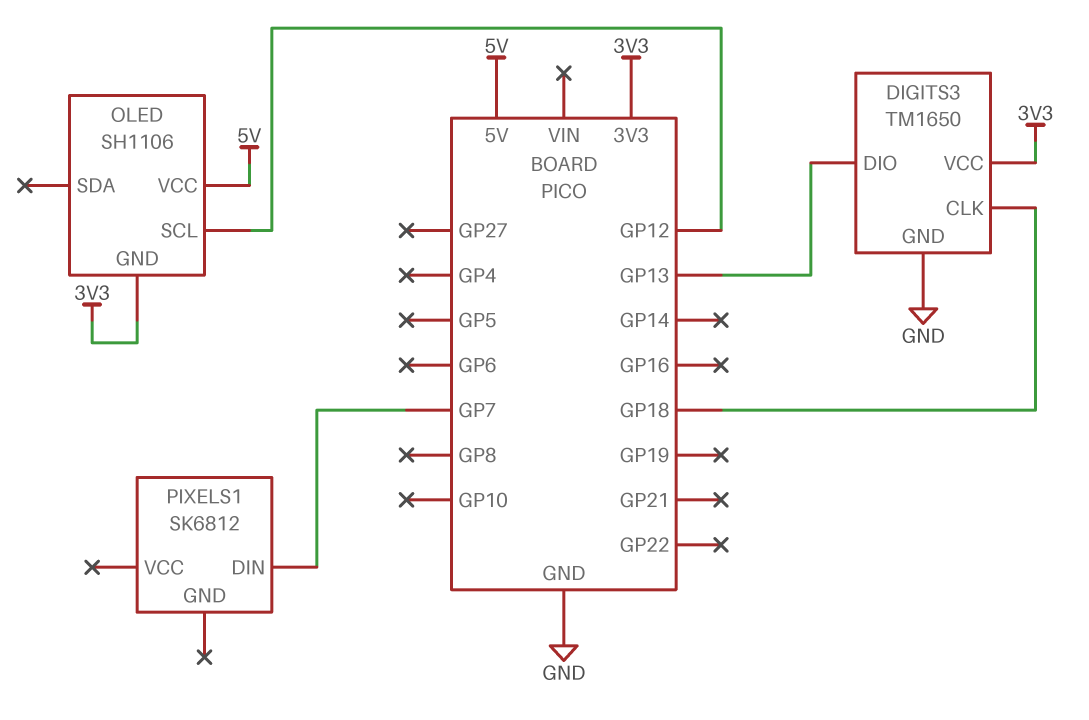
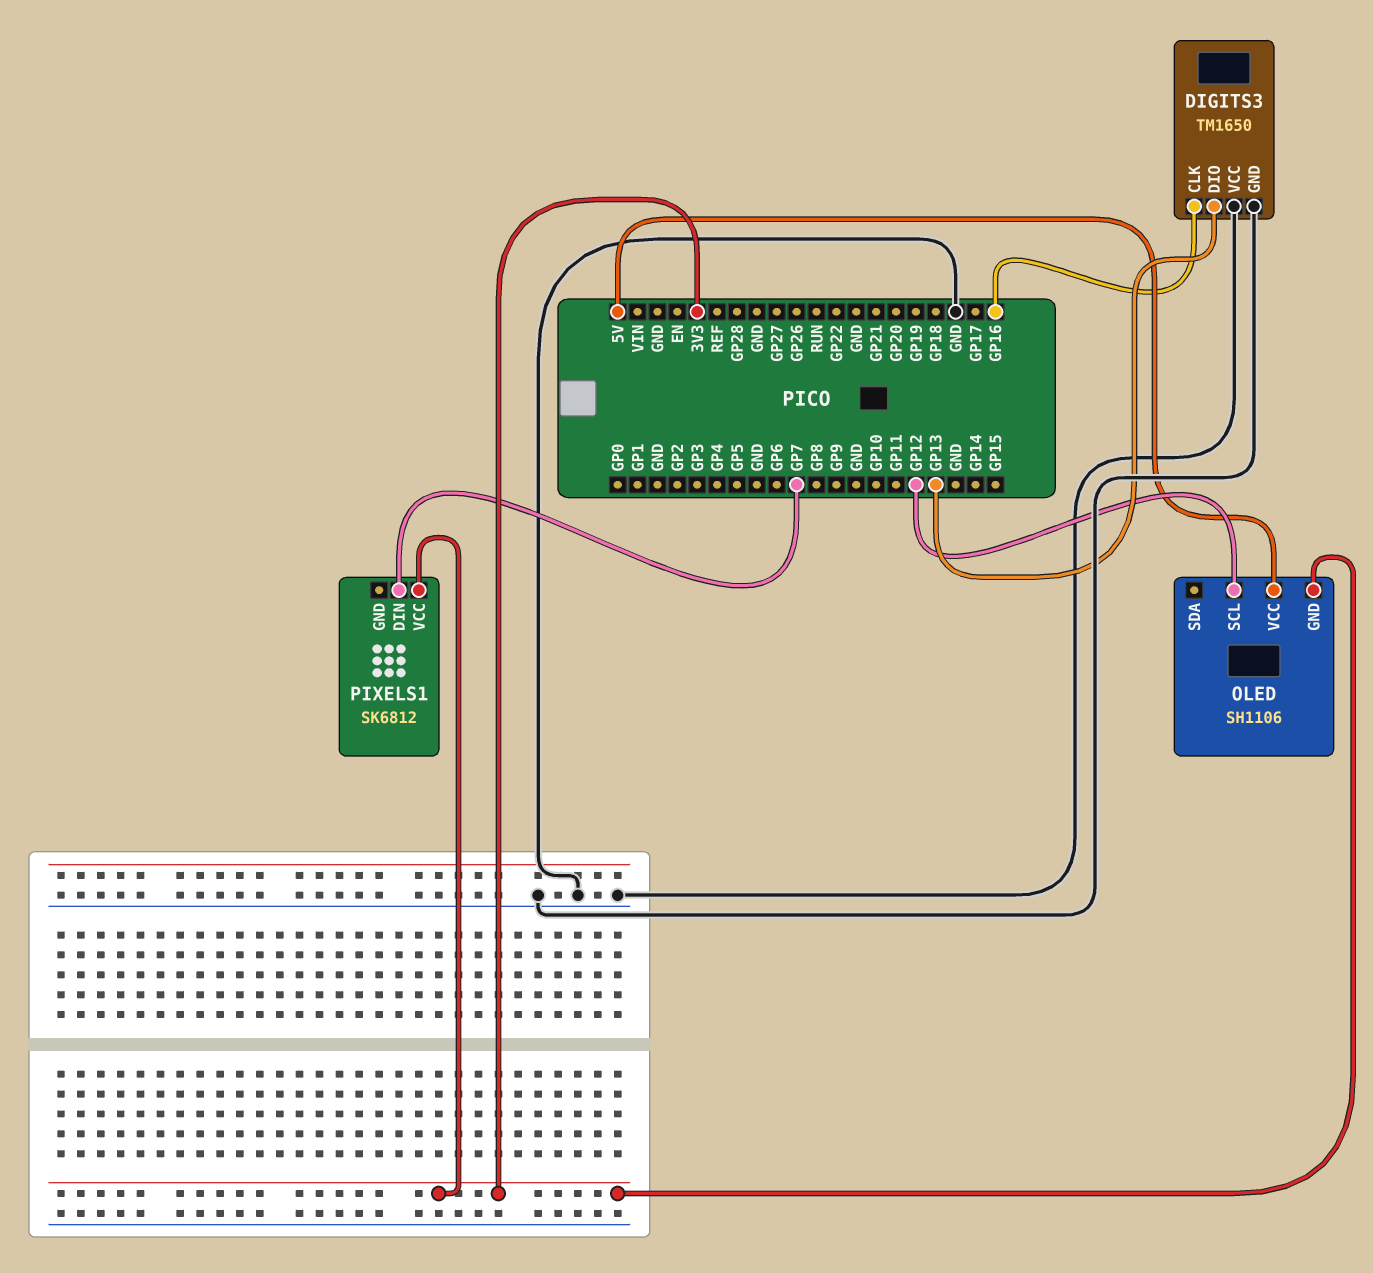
DIGITS3 pin CLK: GP18 -> GP16
DIGITS3 pin VCC: 3V3 -> GND
PIXELS1 pin VCC: none -> 3V3

